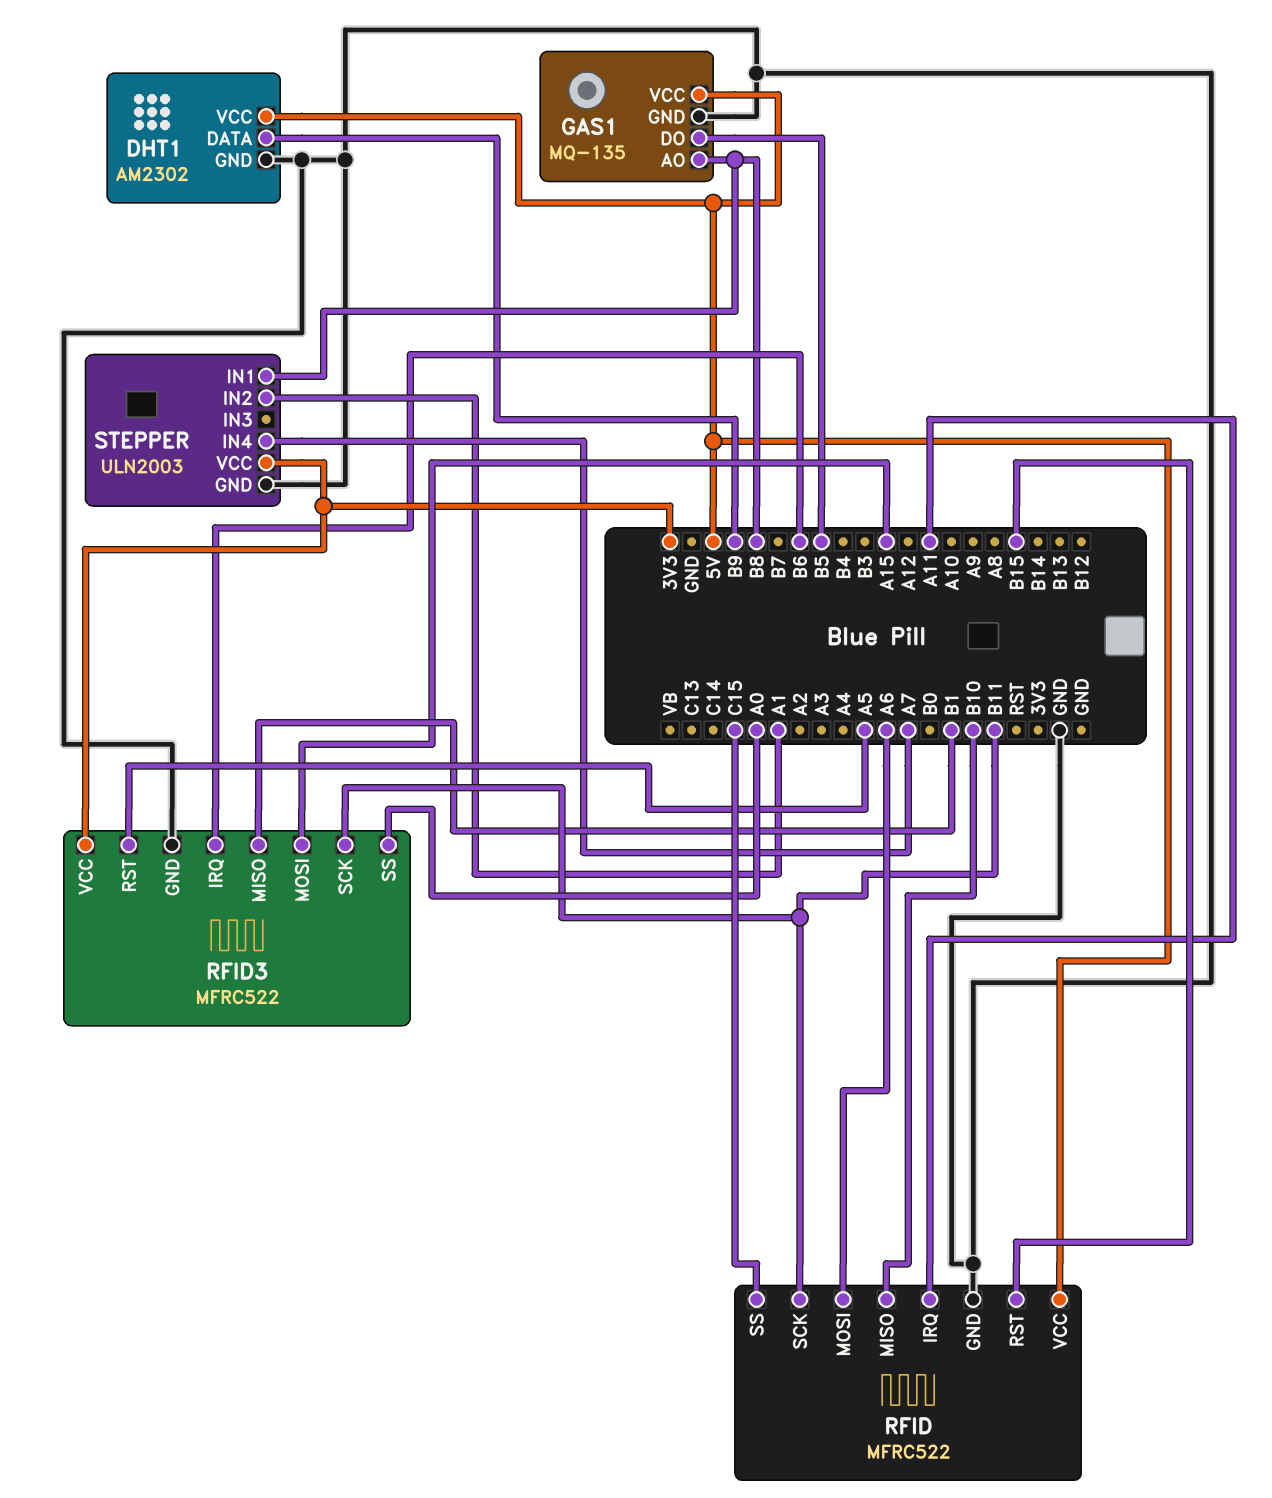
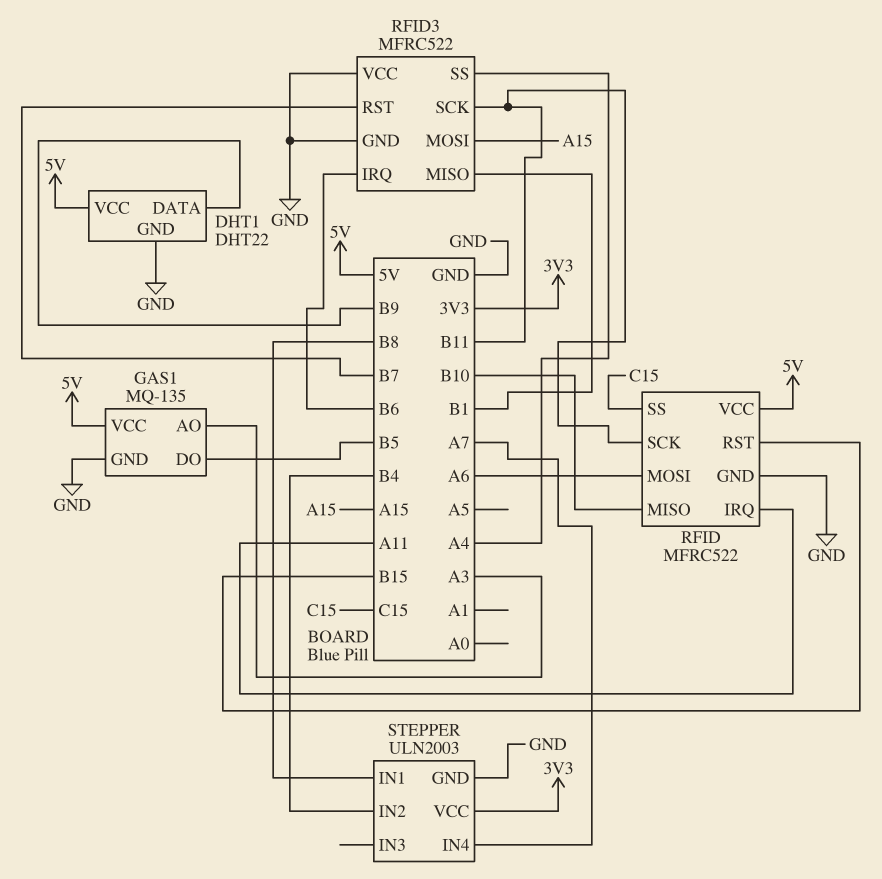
DHT1: AM2302 -> DHT22
GAS1 pin AO: B8 -> A3
RFID3 pin RST: A5 -> B7
RFID3 pin SS: A0 -> A4
RFID3 pin VCC: 3V3 -> GND
STEPPER pin IN2: A1 -> B4

